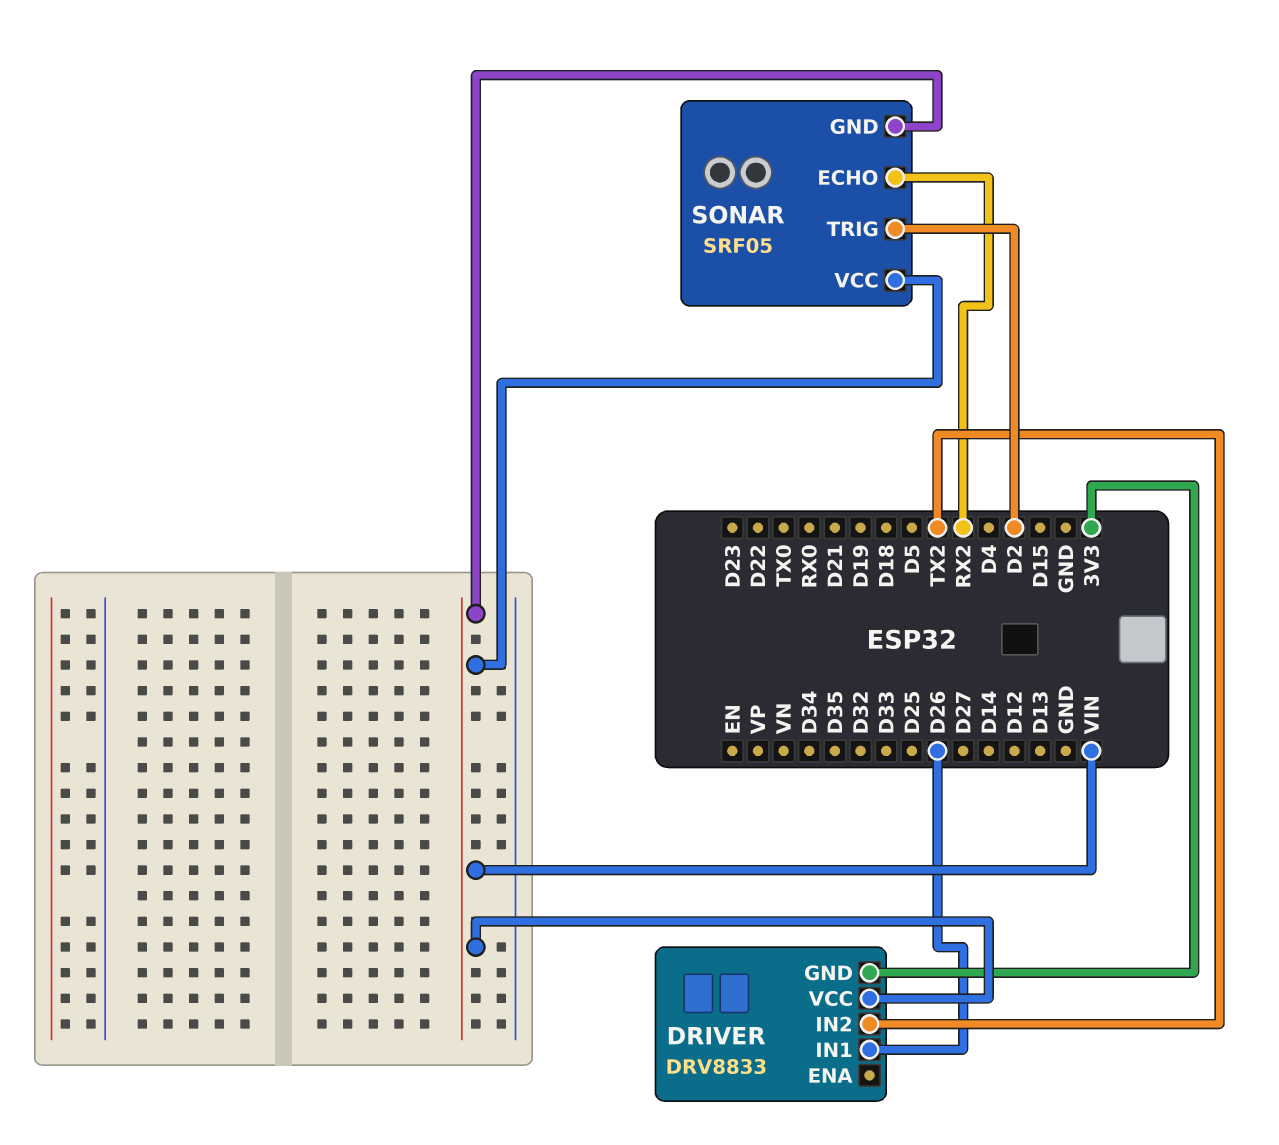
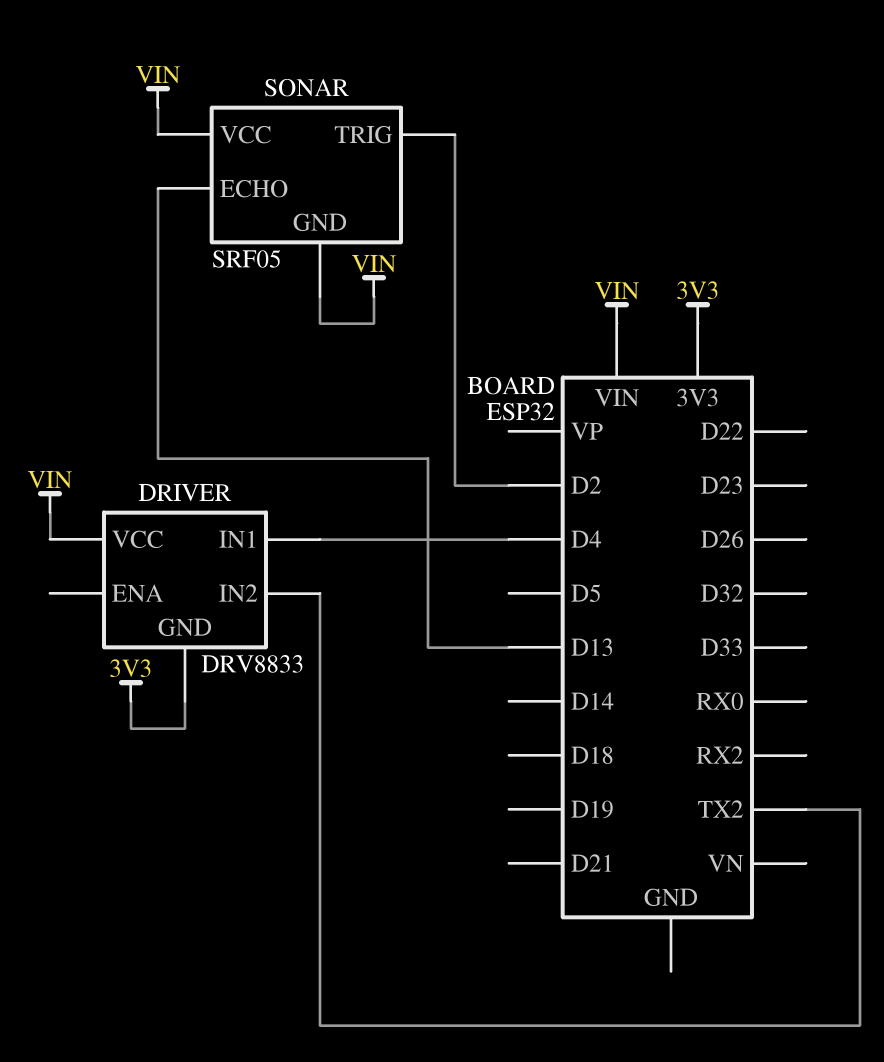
DRIVER pin IN1: D26 -> D4
SONAR pin ECHO: RX2 -> D13

